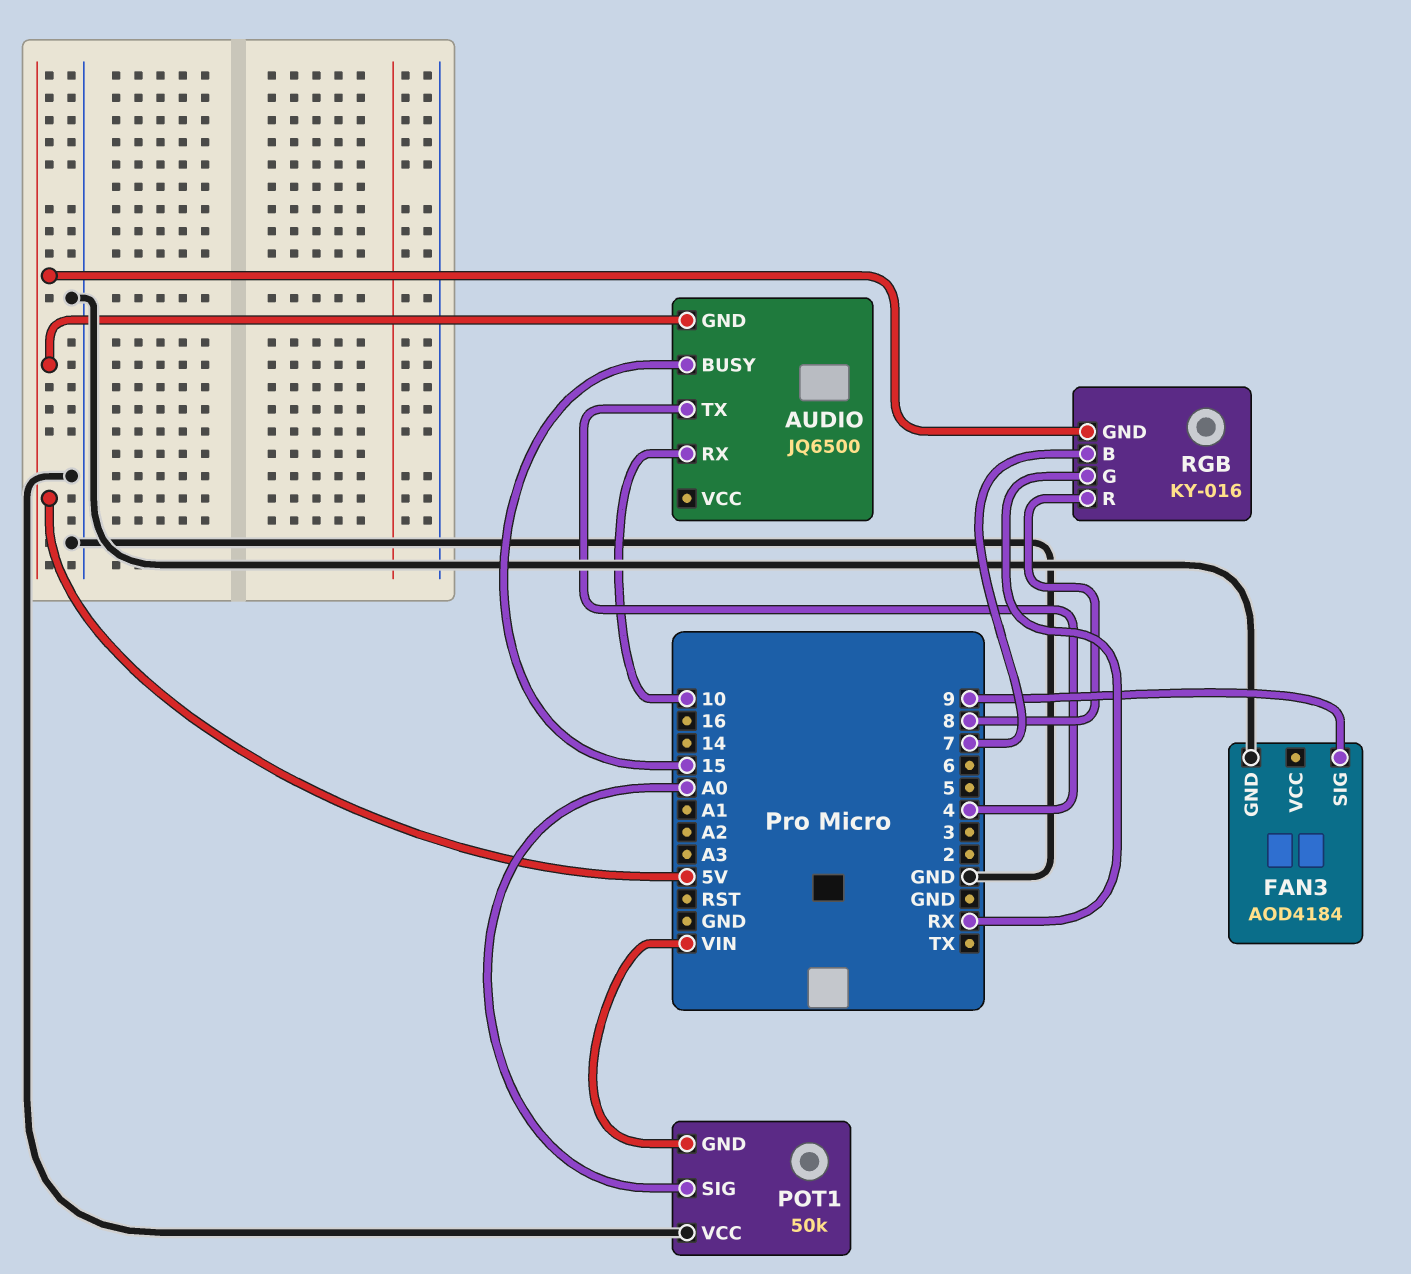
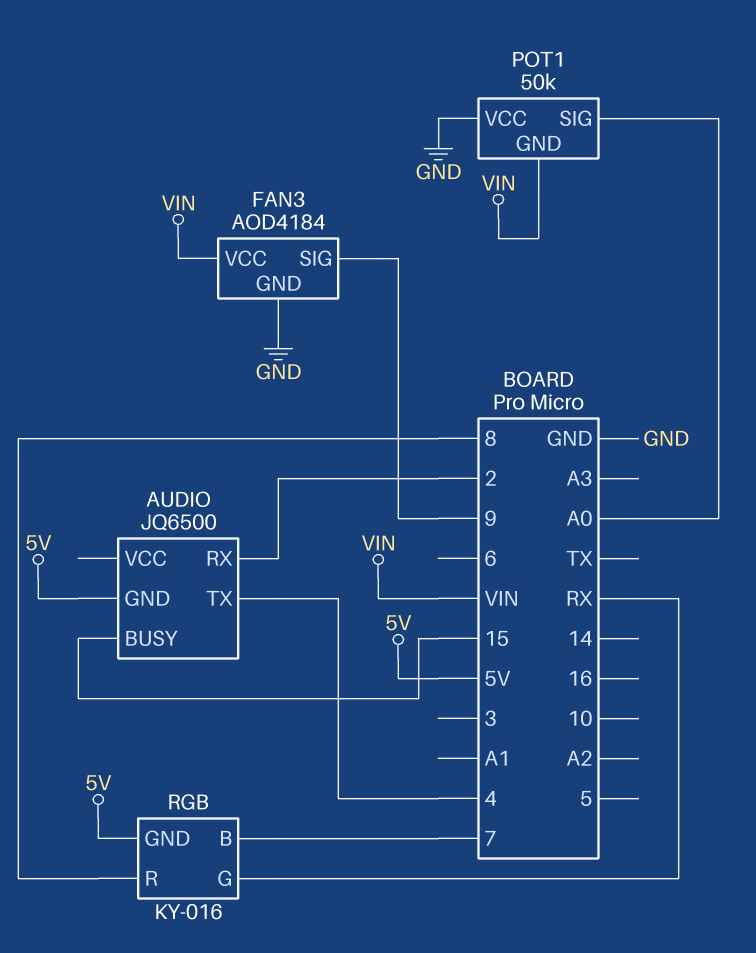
AUDIO pin RX: 10 -> 2
FAN3 pin VCC: none -> VIN

